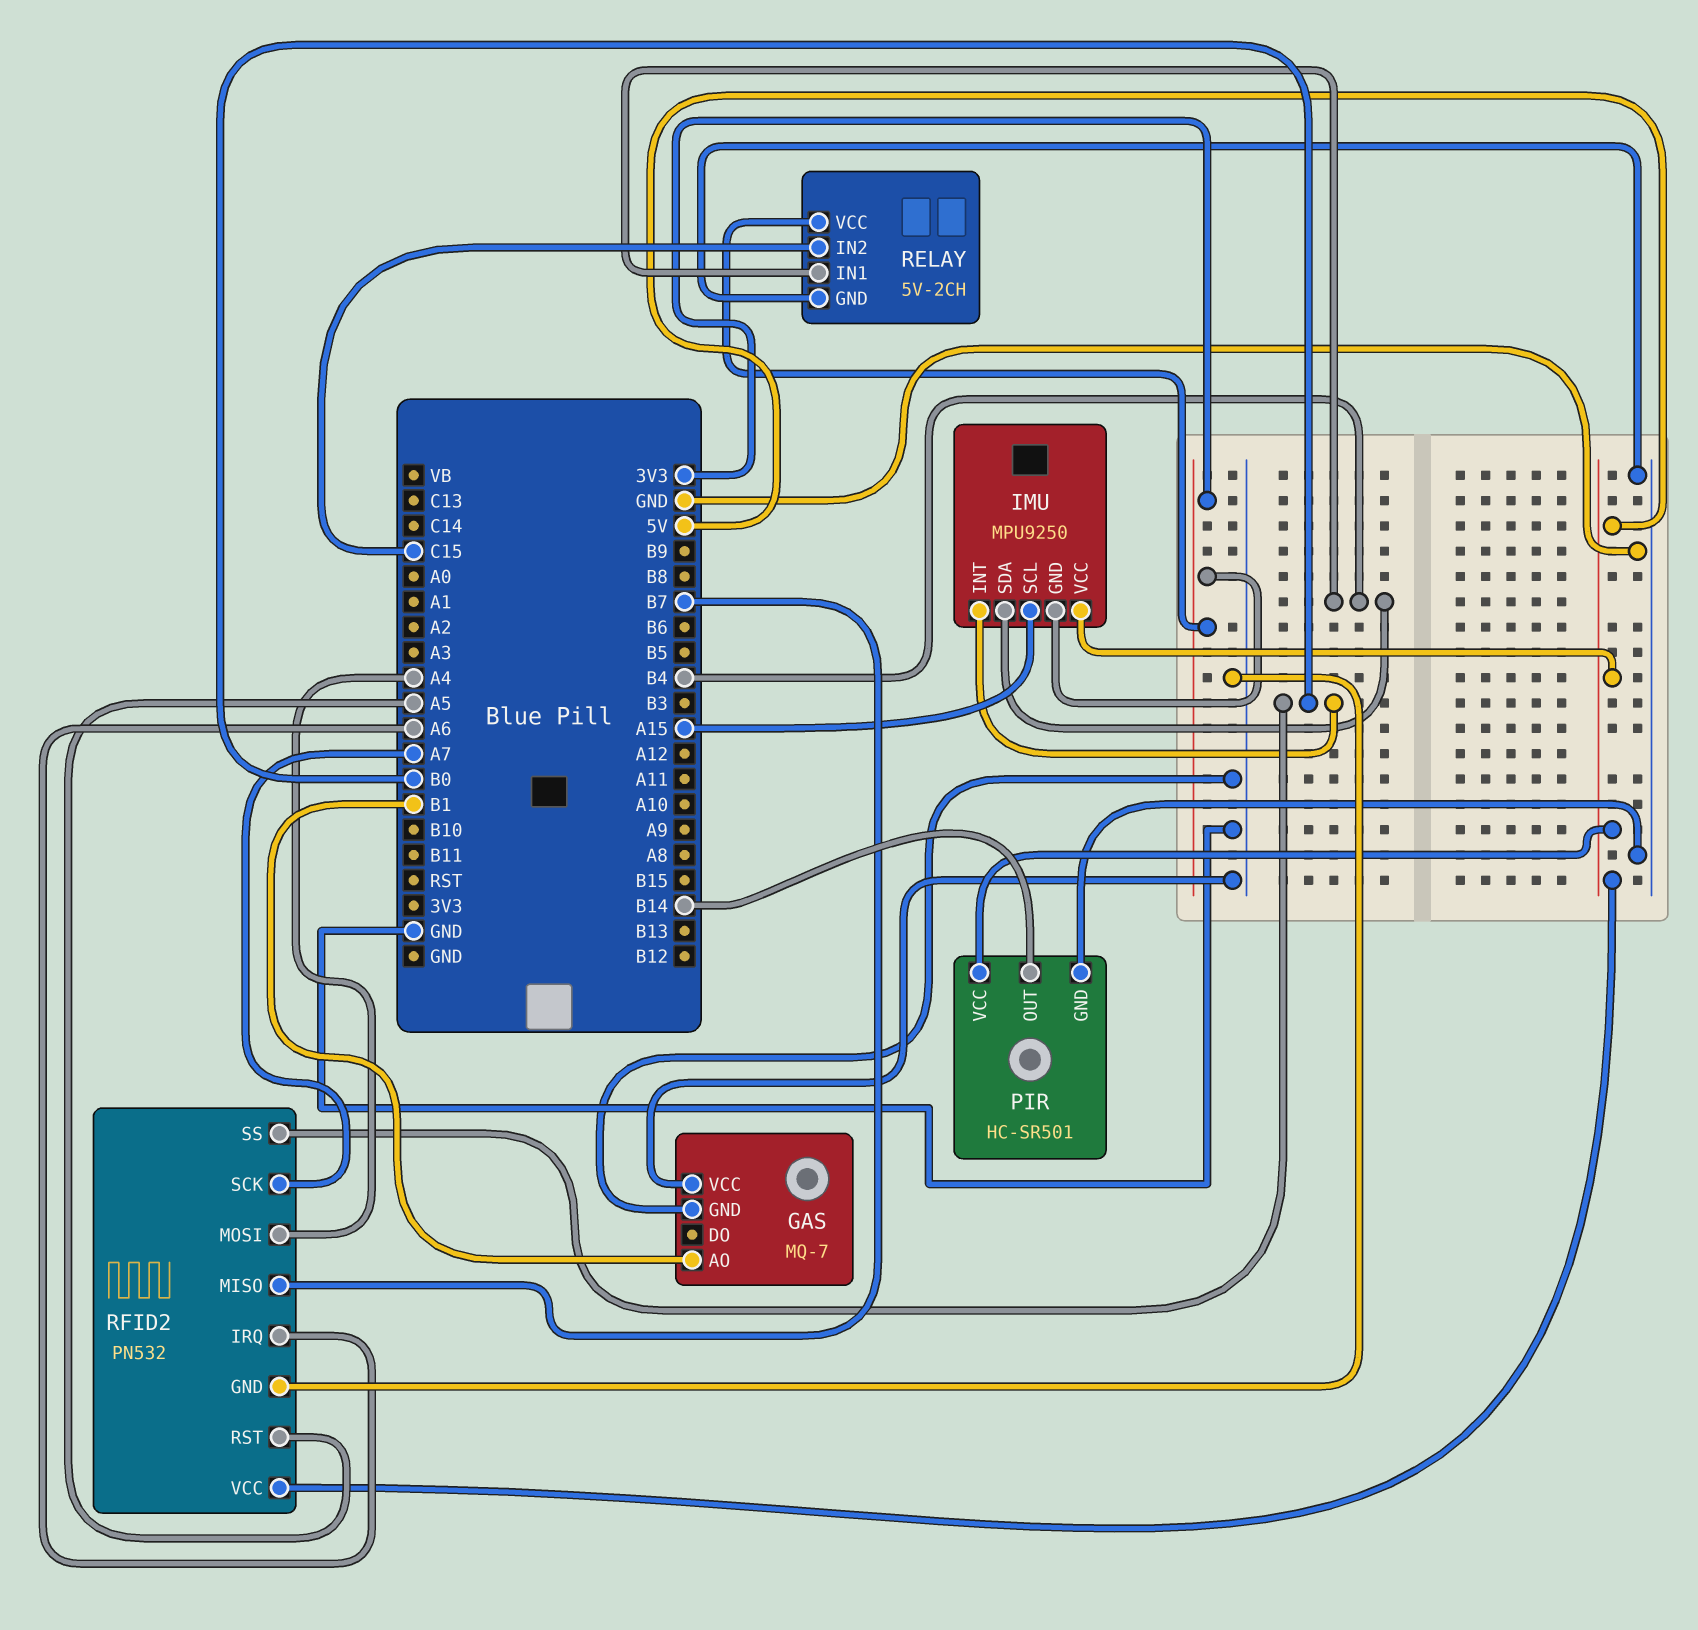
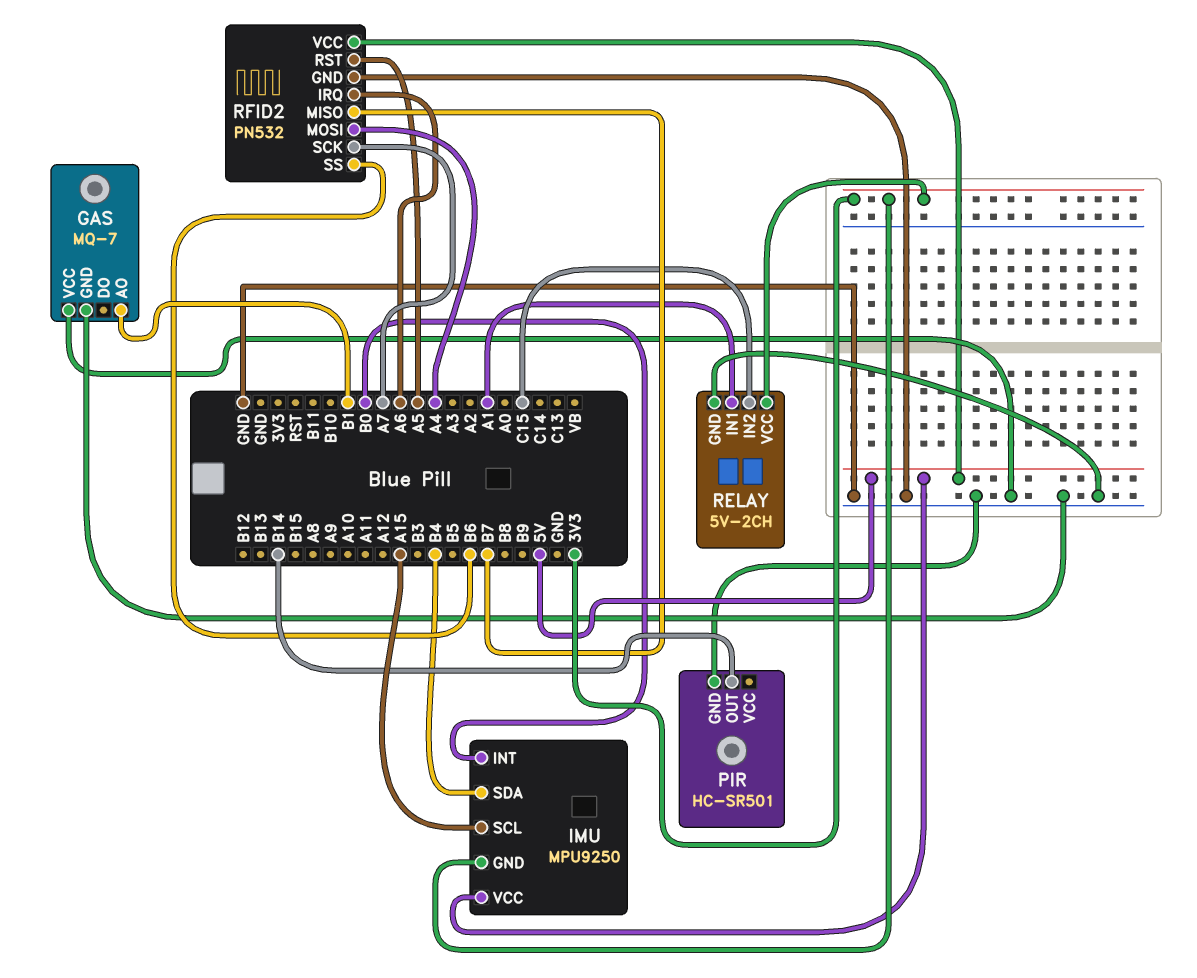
PIR pin VCC: 5V -> none
RELAY pin IN1: B4 -> A1
RFID2 pin SS: B0 -> B6

